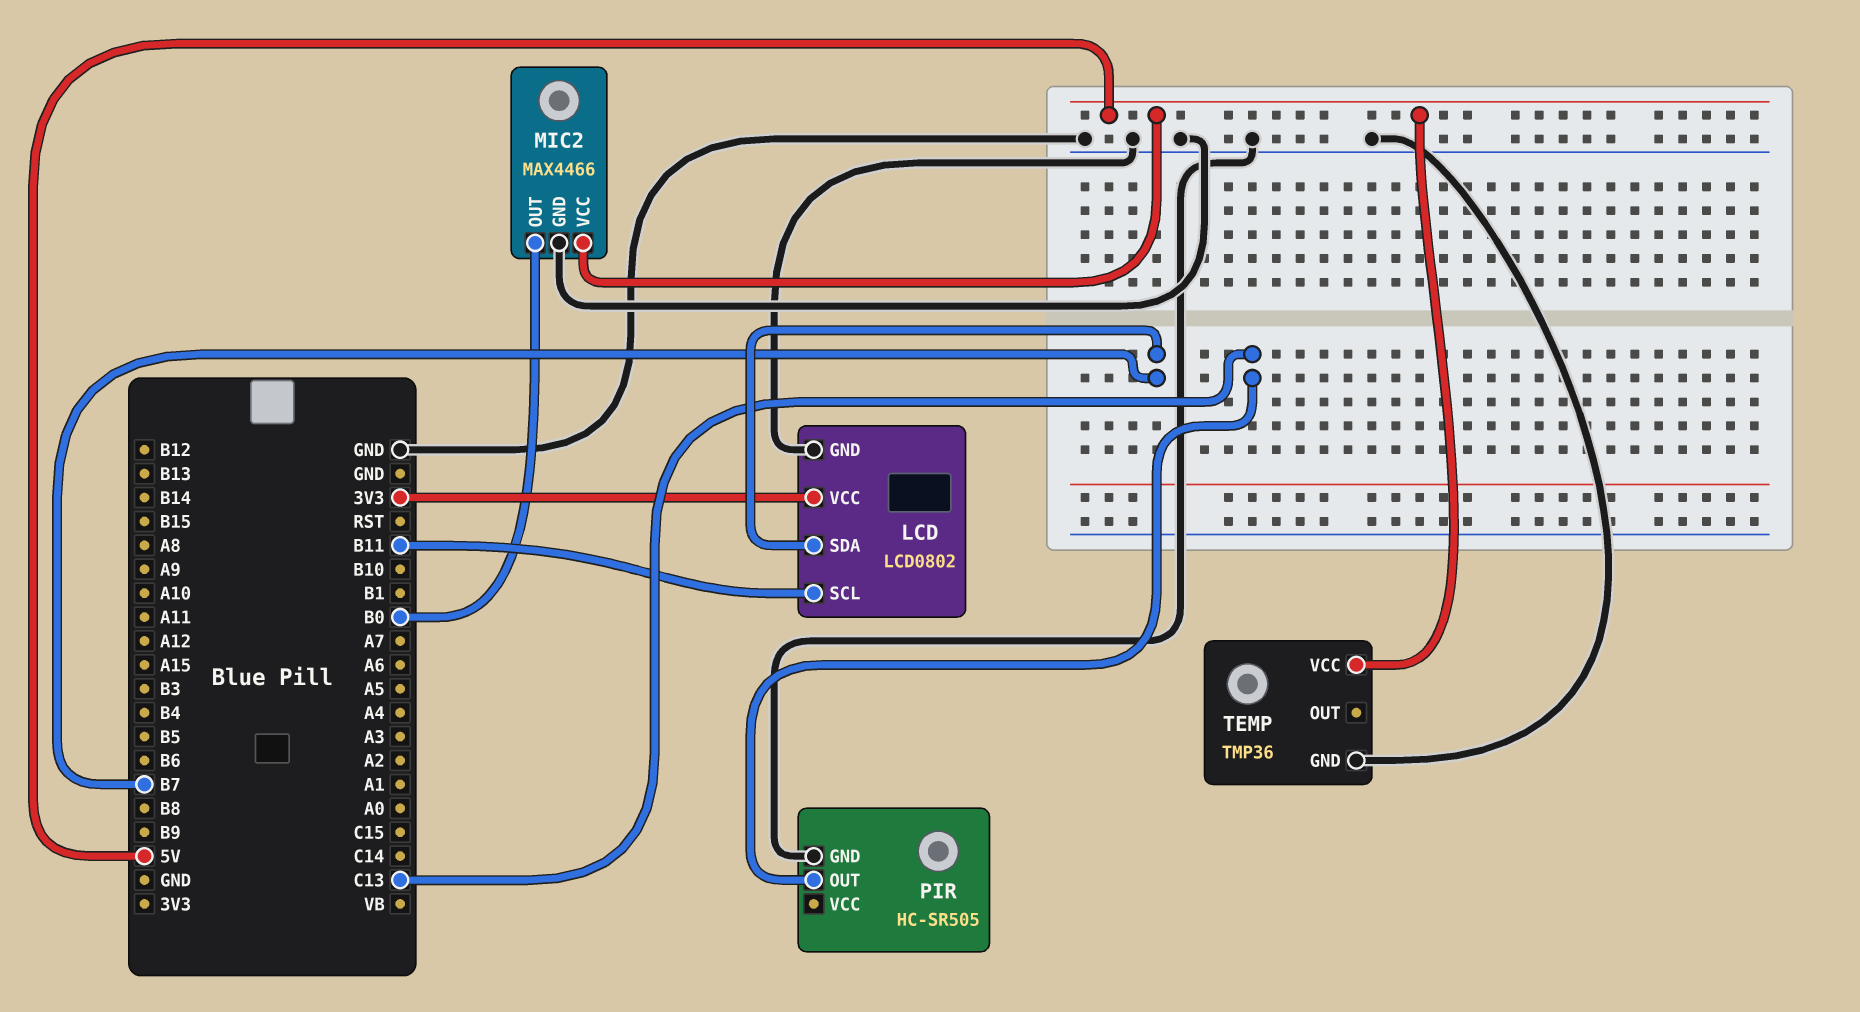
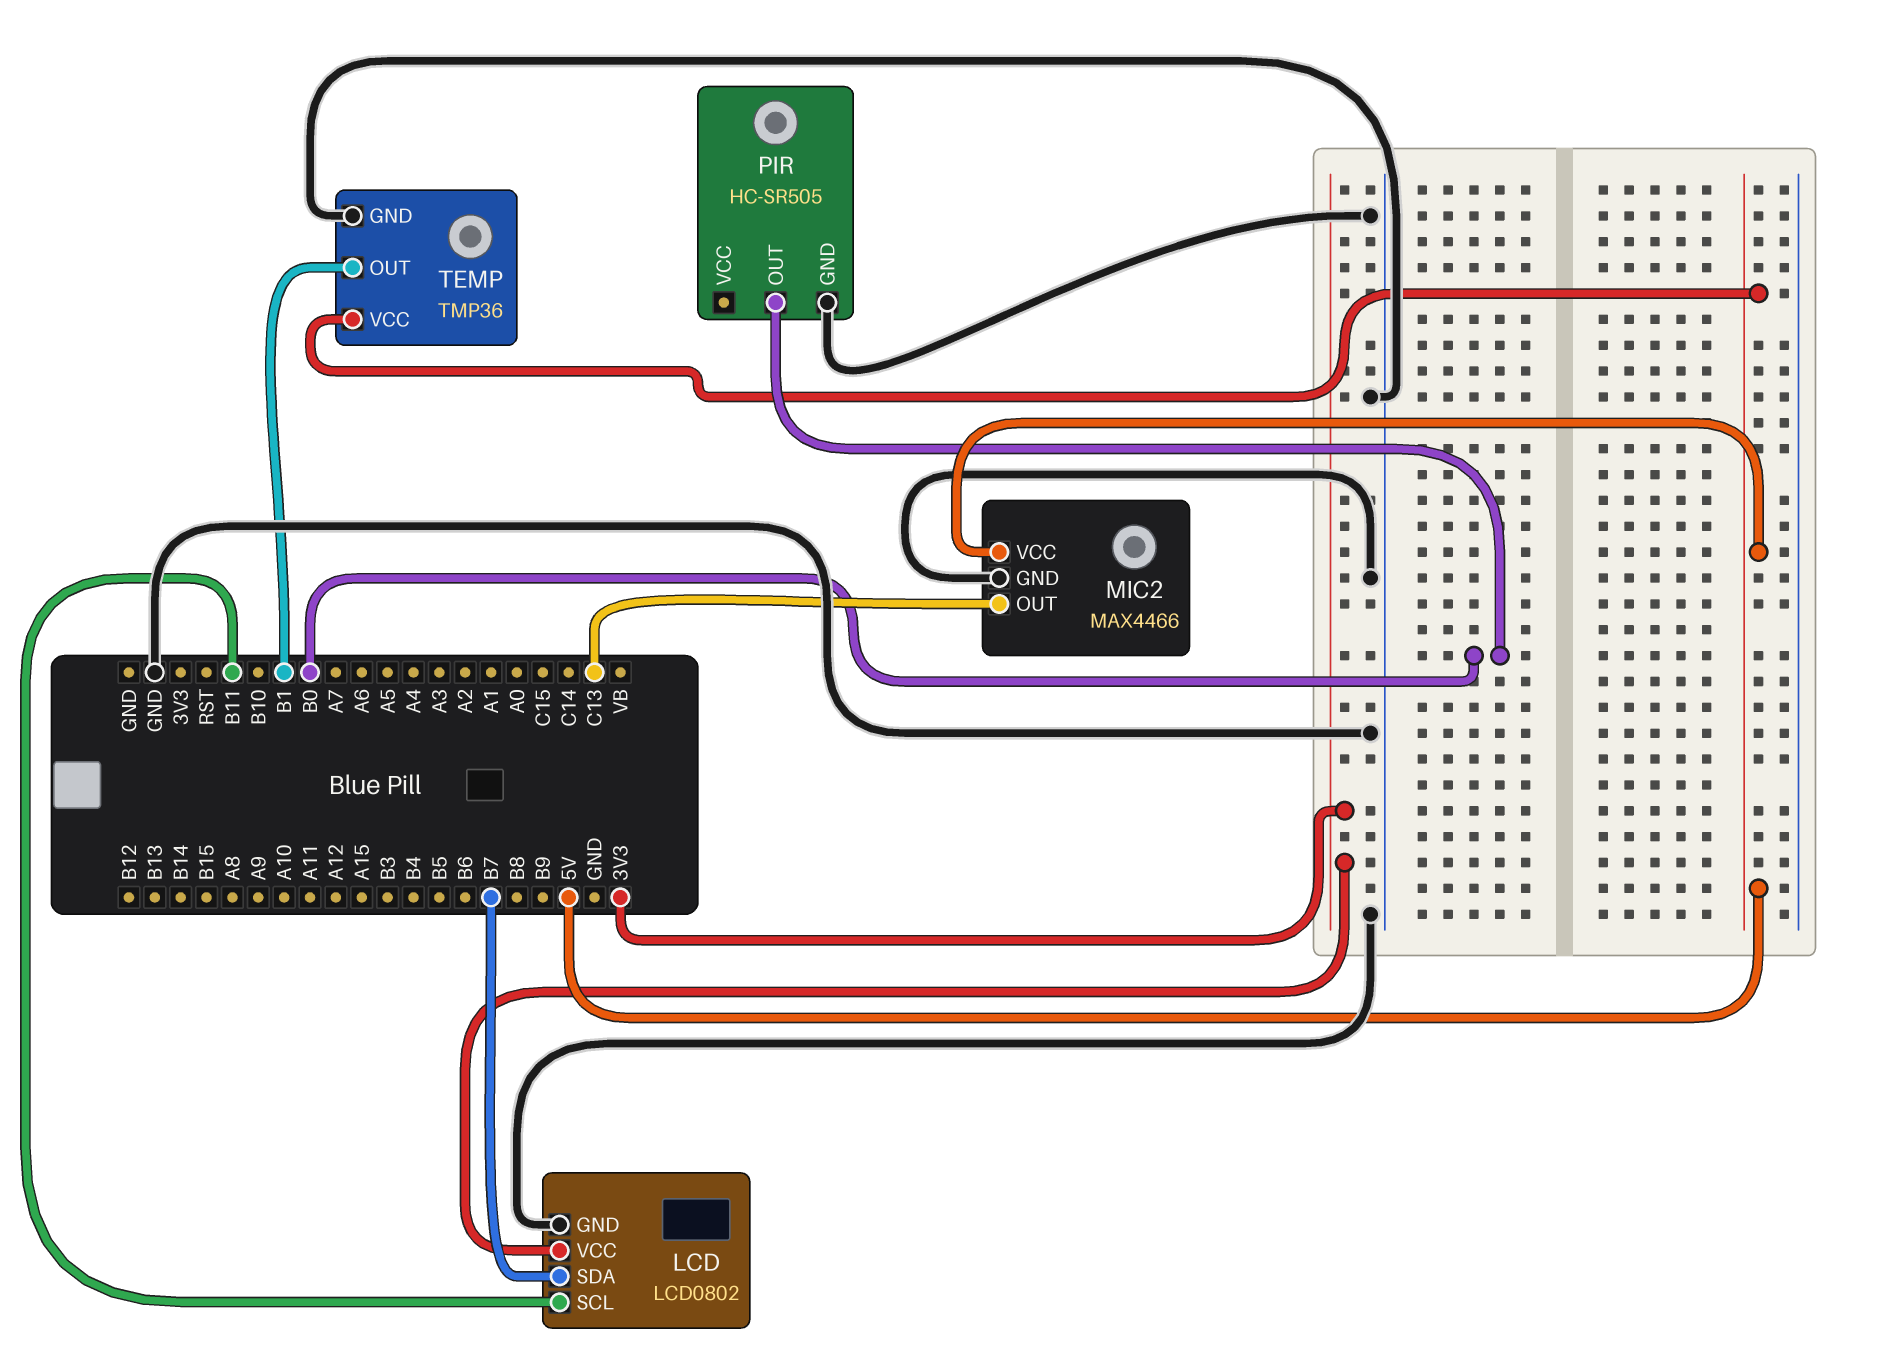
MIC2 pin OUT: B0 -> C13
PIR pin OUT: C13 -> B0
TEMP pin OUT: none -> B1

